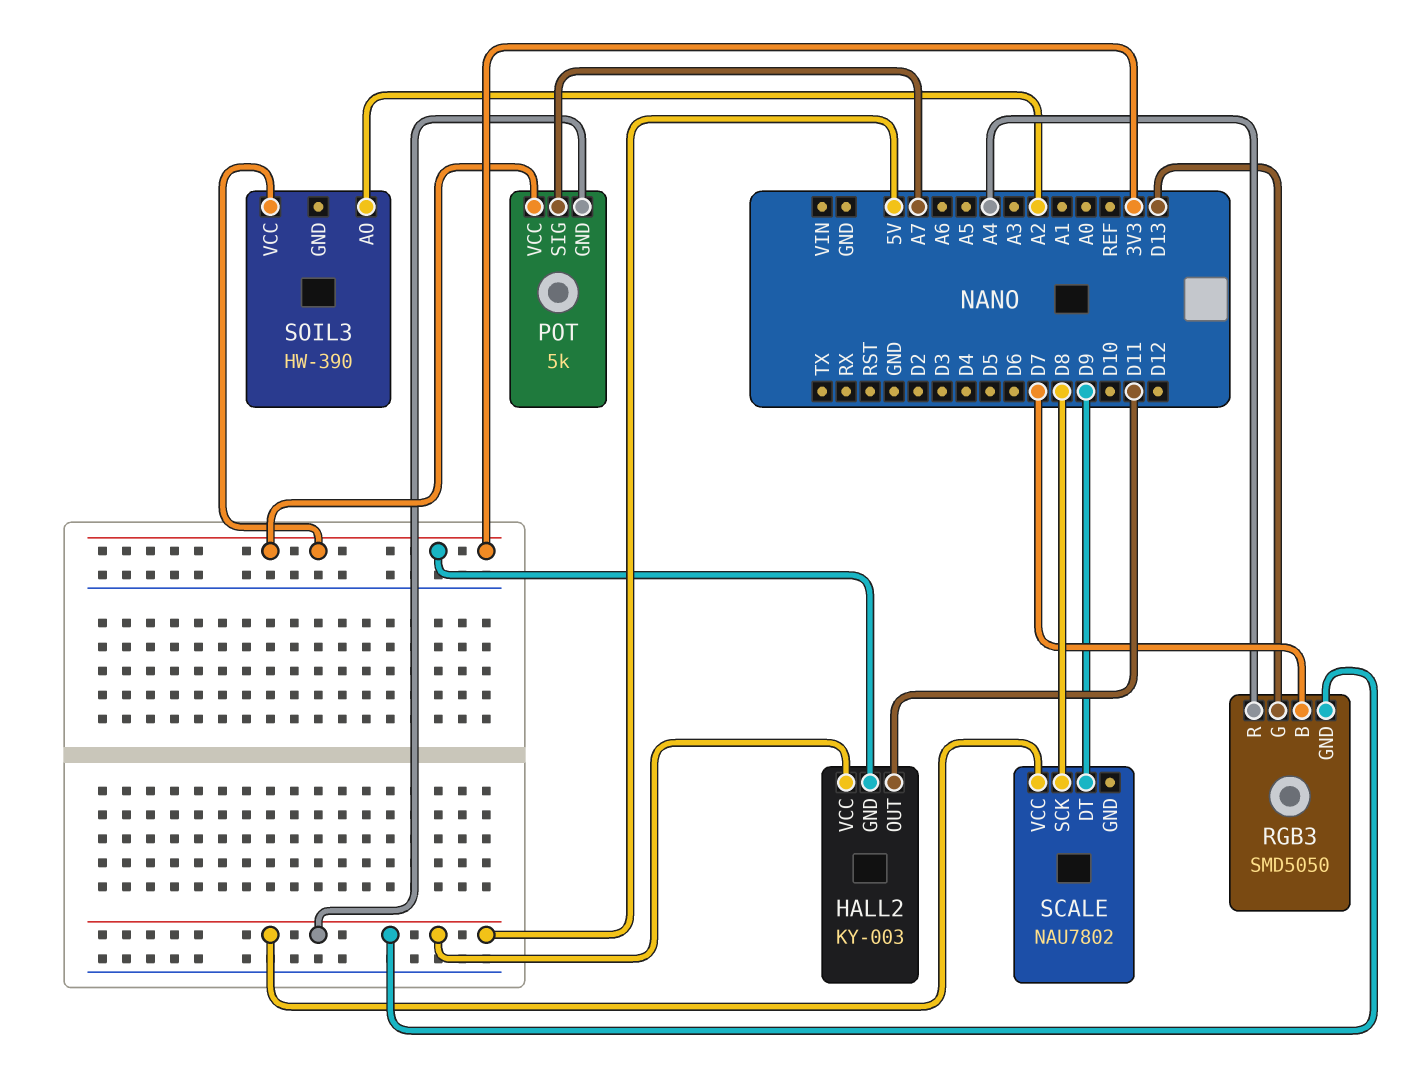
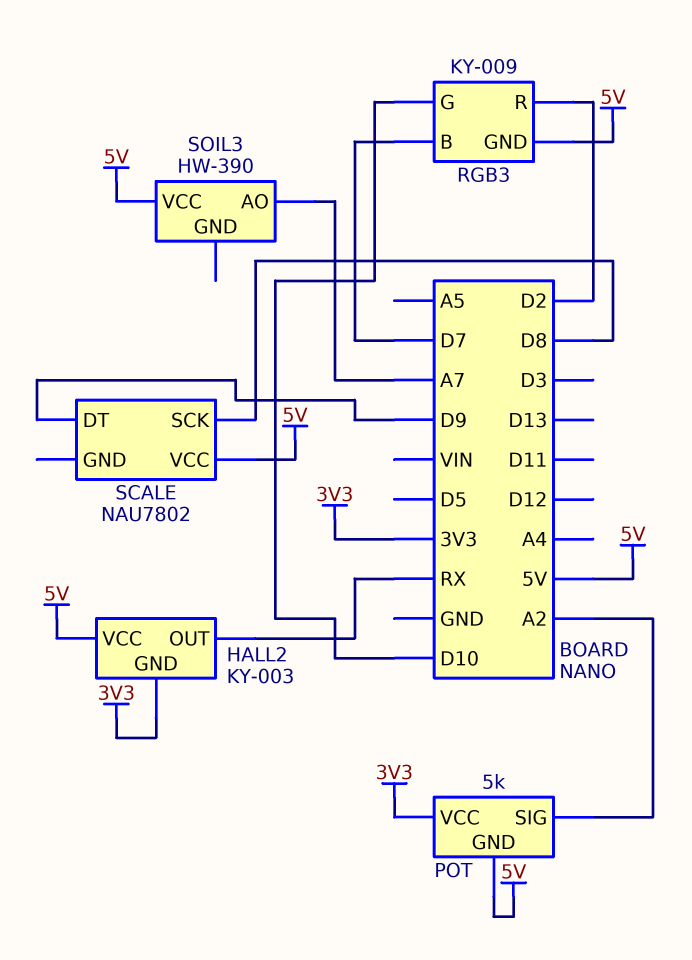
HALL2 pin OUT: D11 -> RX
POT pin SIG: A7 -> A2
RGB3: SMD5050 -> KY-009
RGB3 pin G: D13 -> D10
RGB3 pin R: A4 -> D2
SOIL3 pin AO: A2 -> A7
SOIL3 pin VCC: 3V3 -> 5V

